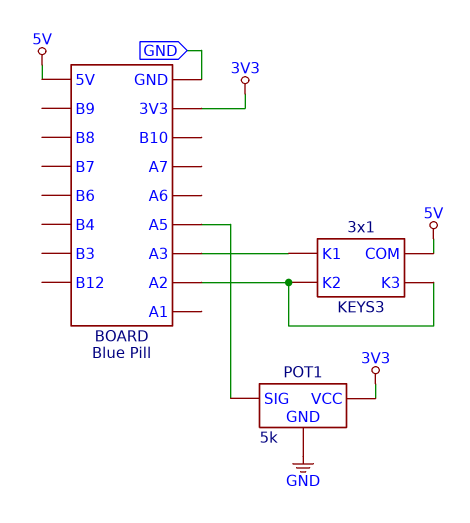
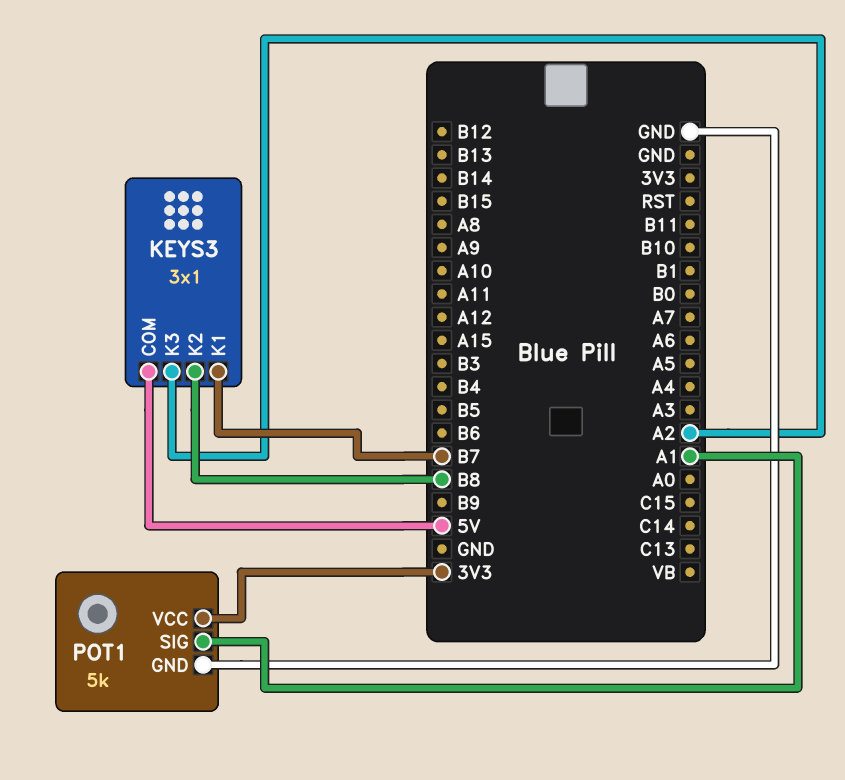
KEYS3 pin K1: A3 -> B7
KEYS3 pin K2: A2 -> B8
POT1 pin SIG: A5 -> A1

